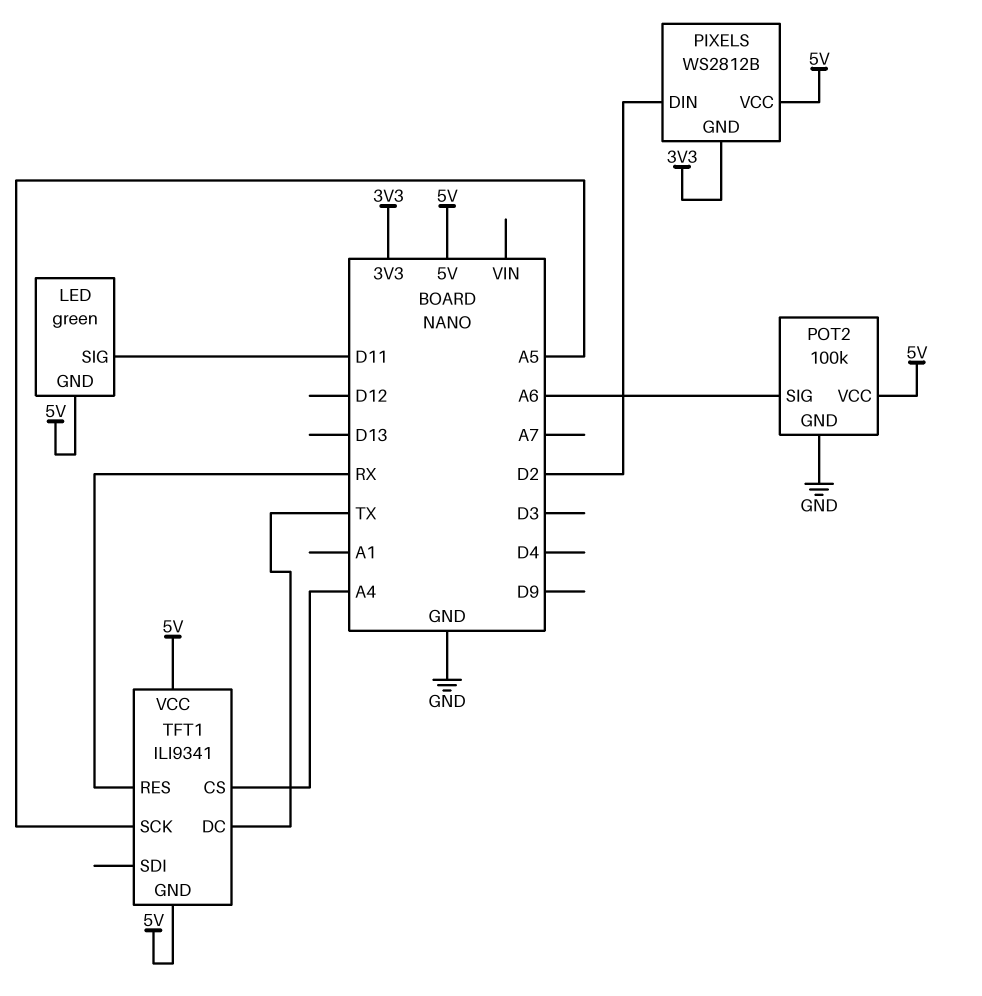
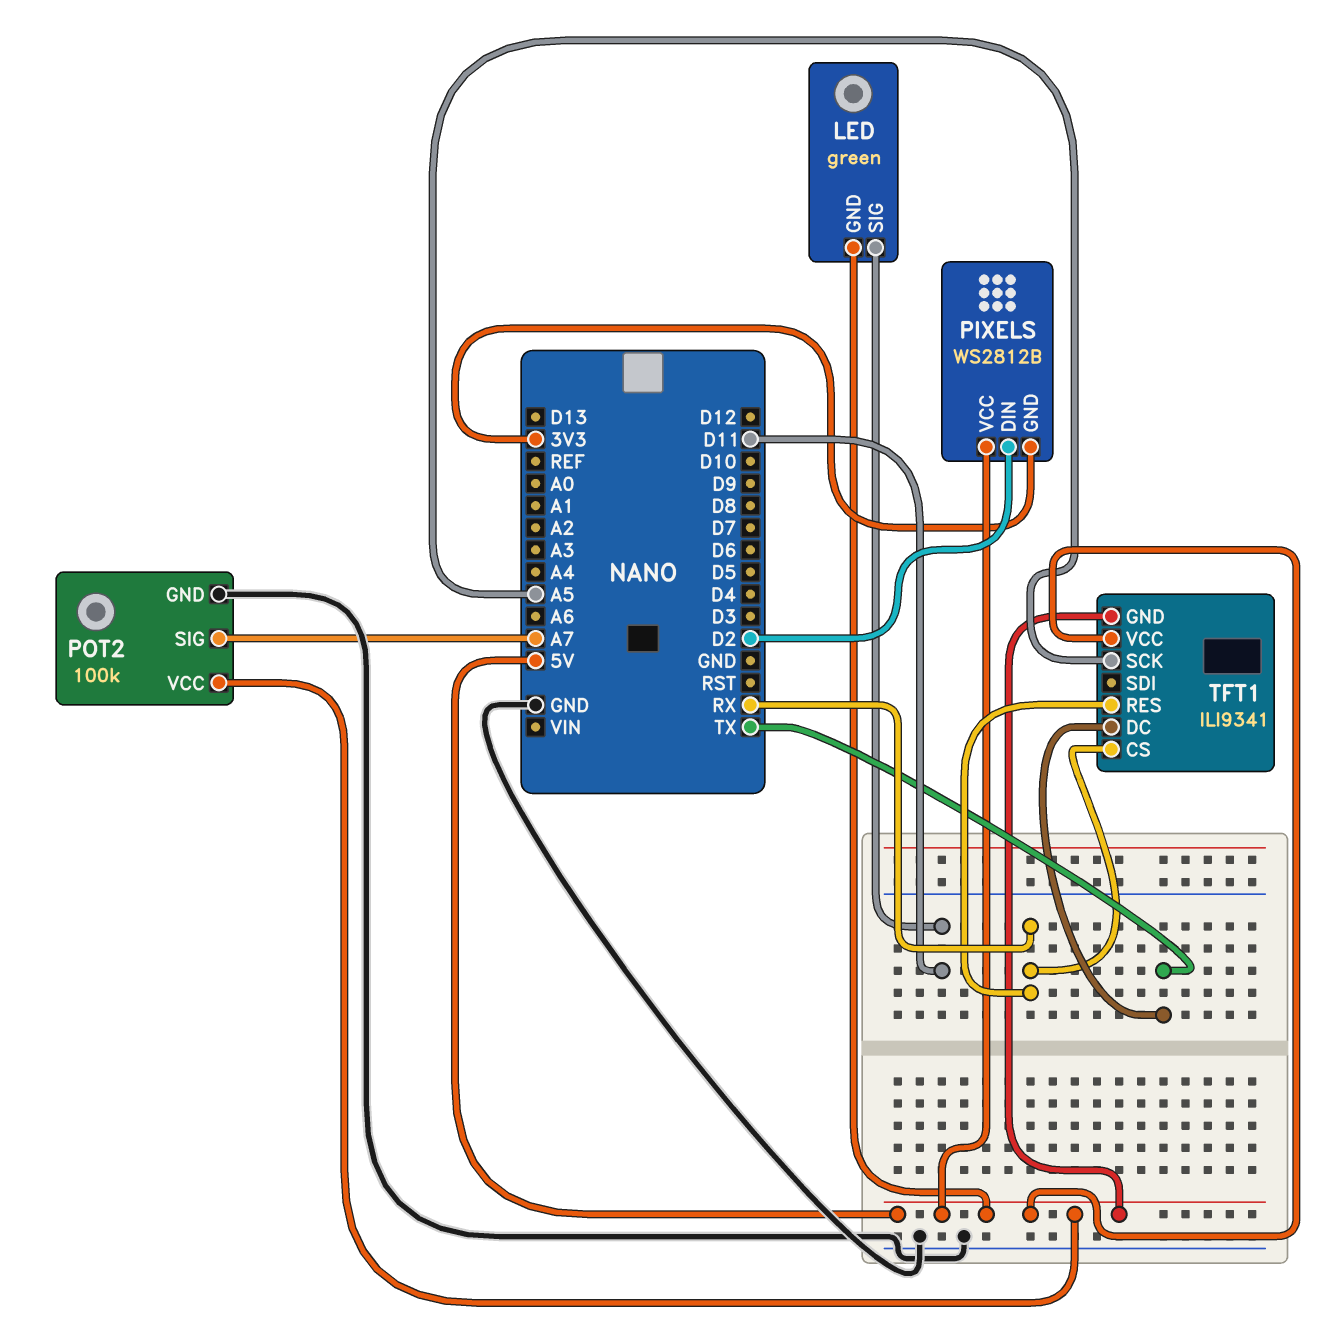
POT2 pin SIG: A6 -> A7
TFT1 pin CS: A4 -> RX

